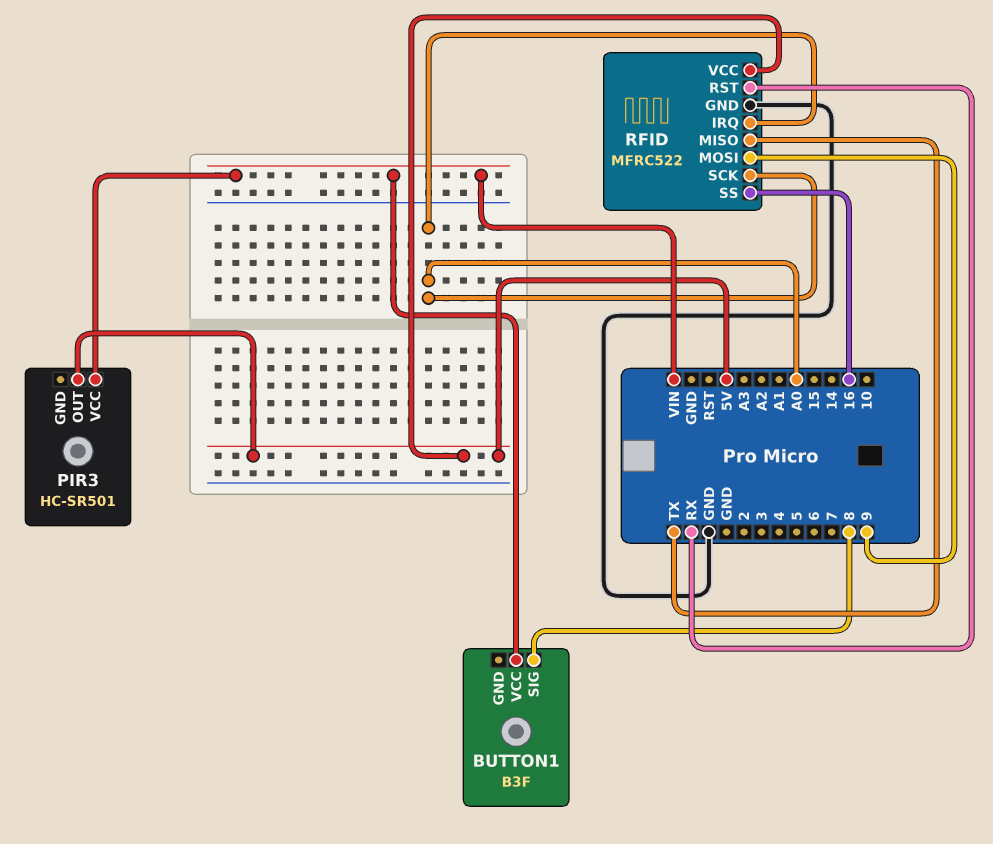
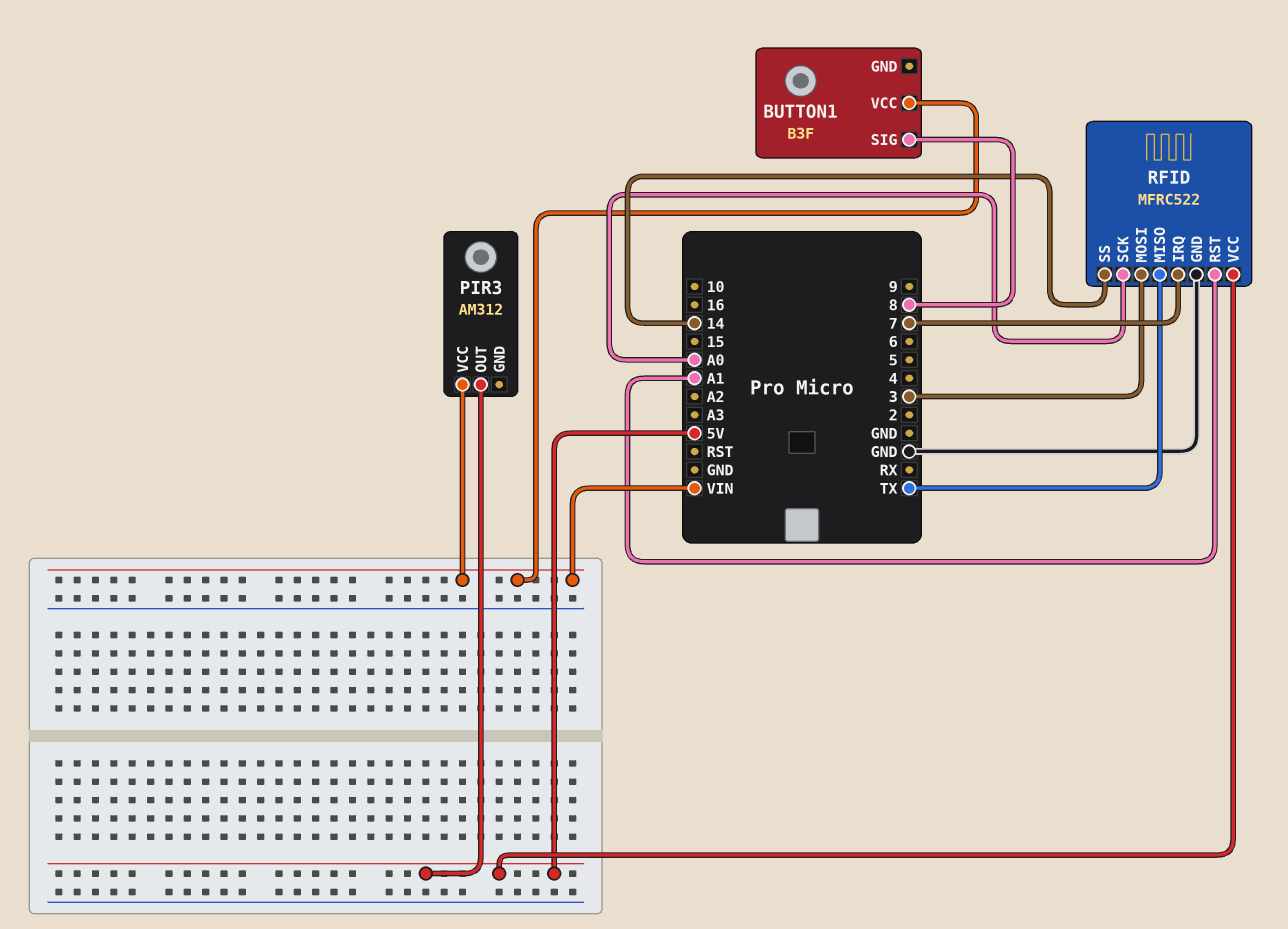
PIR3: HC-SR501 -> AM312
RFID pin IRQ: A0 -> 7
RFID pin MOSI: 9 -> 3
RFID pin RST: RX -> A1
RFID pin SS: 16 -> 14

